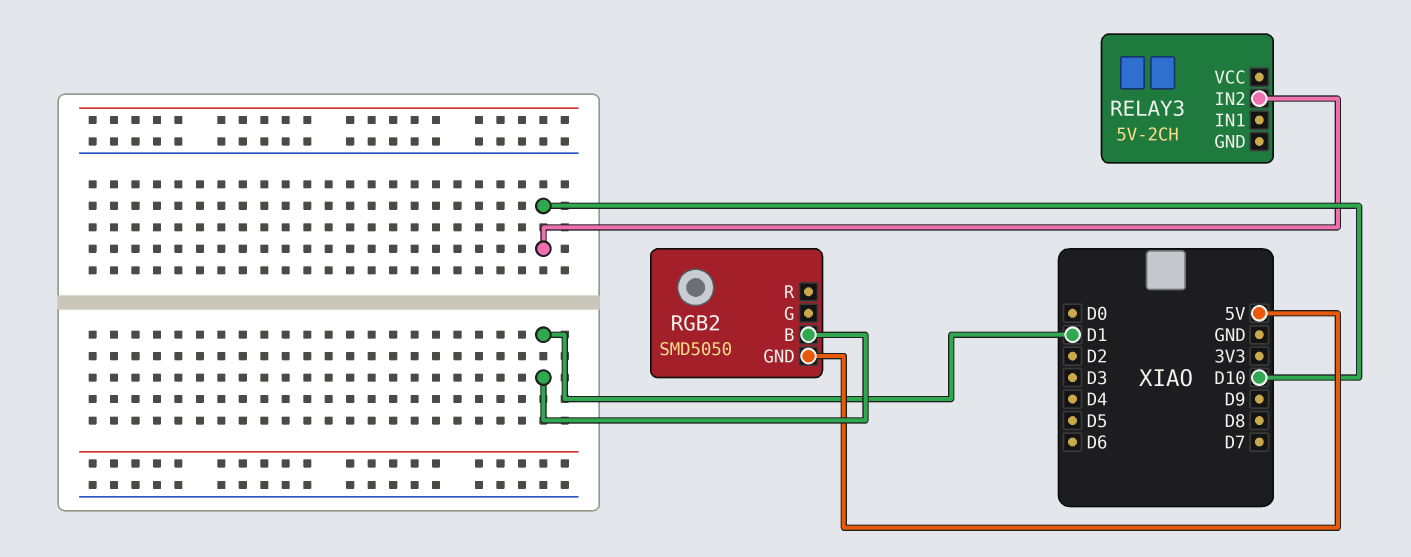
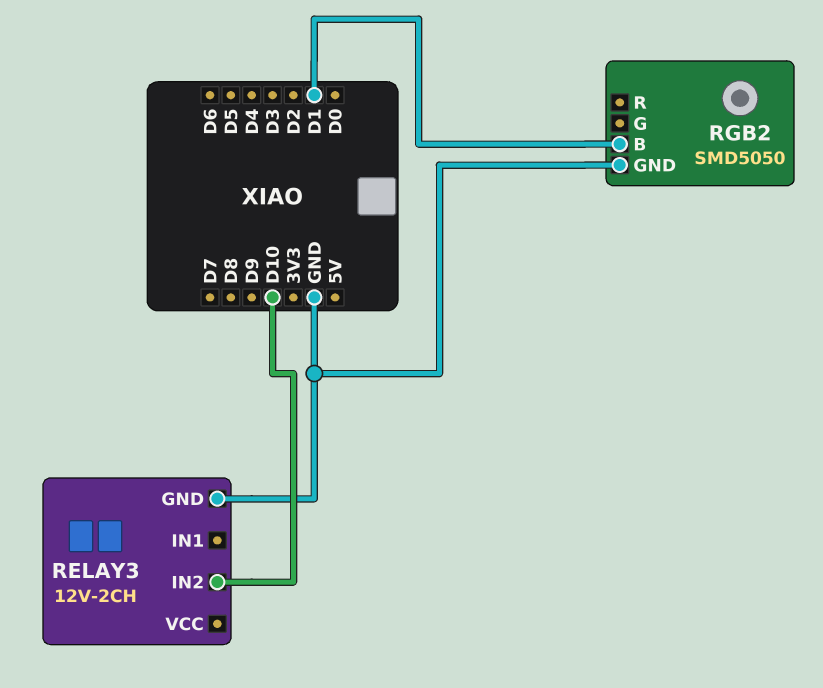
RELAY3: 5V-2CH -> 12V-2CH
RELAY3 pin GND: none -> GND
RGB2 pin GND: 5V -> GND

